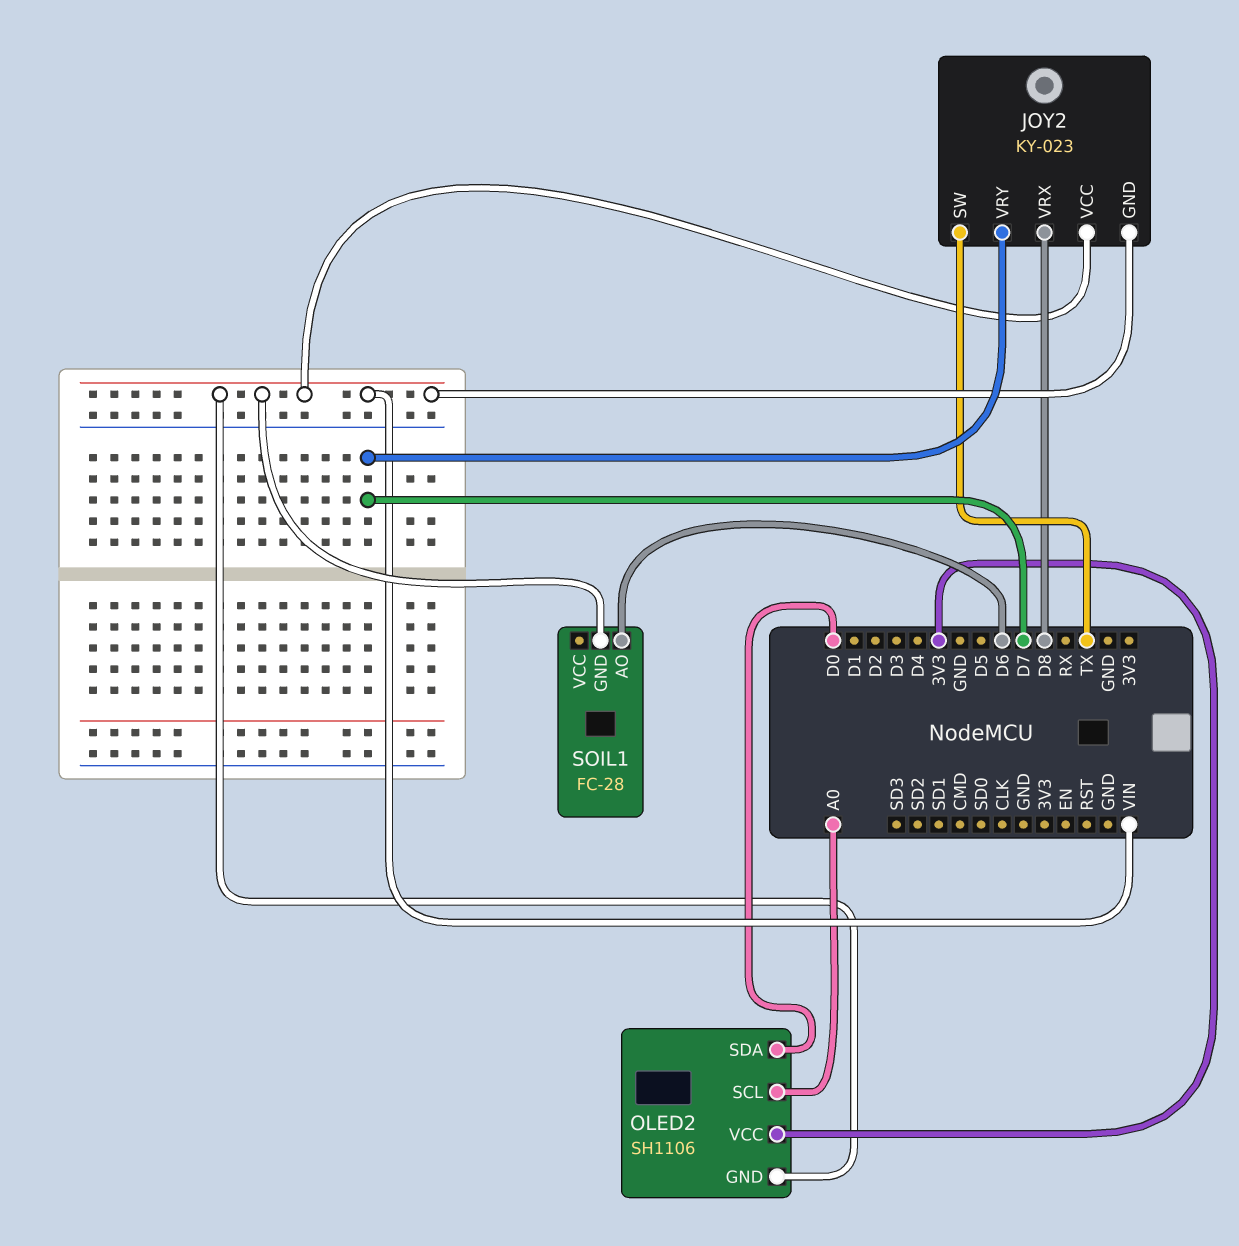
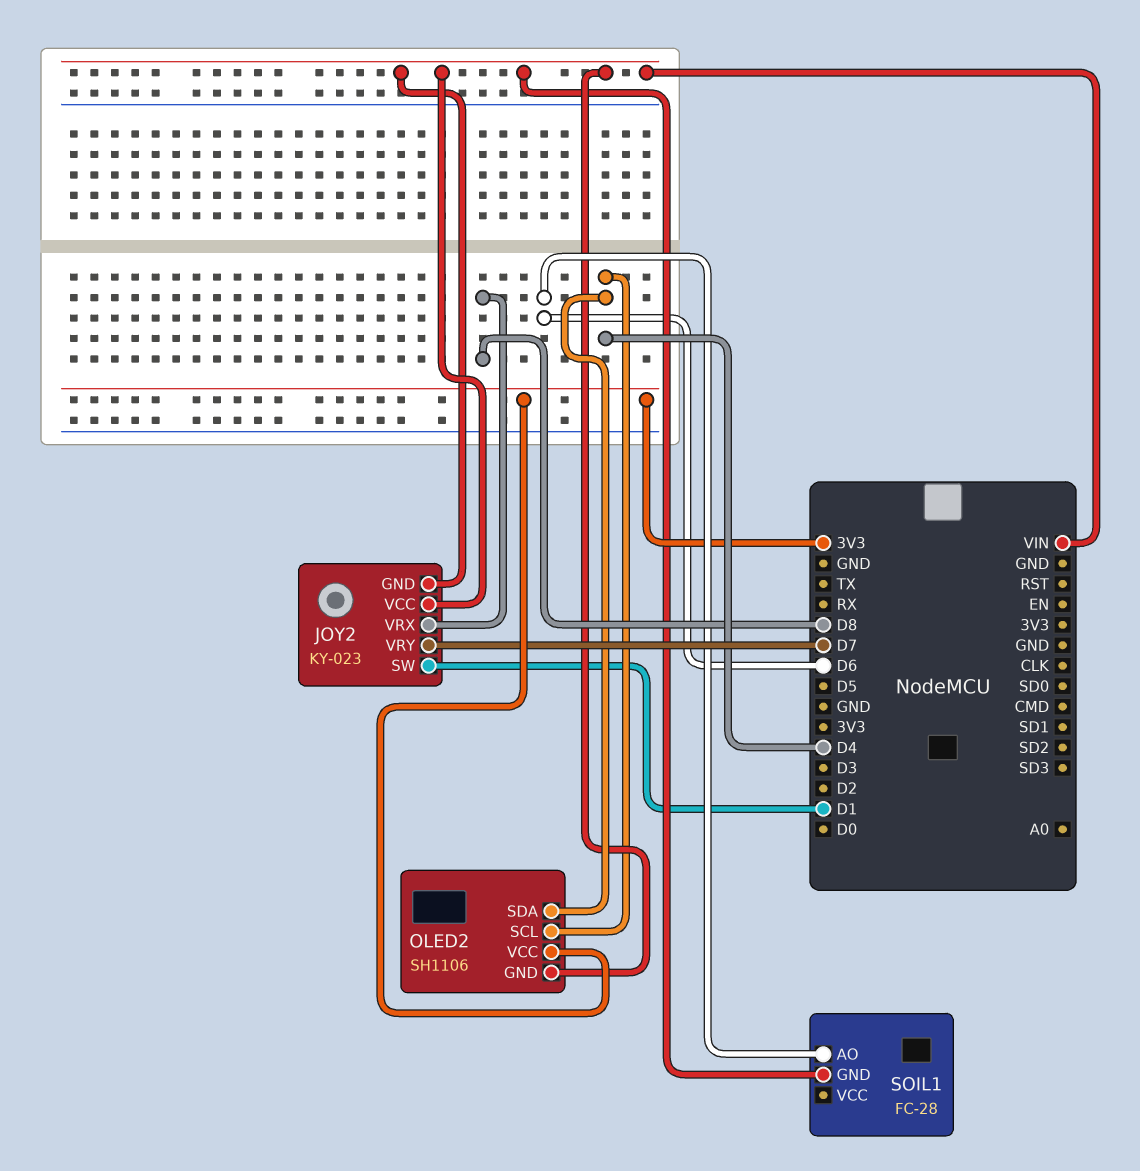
JOY2 pin SW: TX -> D1
OLED2 pin SCL: A0 -> D4
OLED2 pin SDA: D0 -> D4

